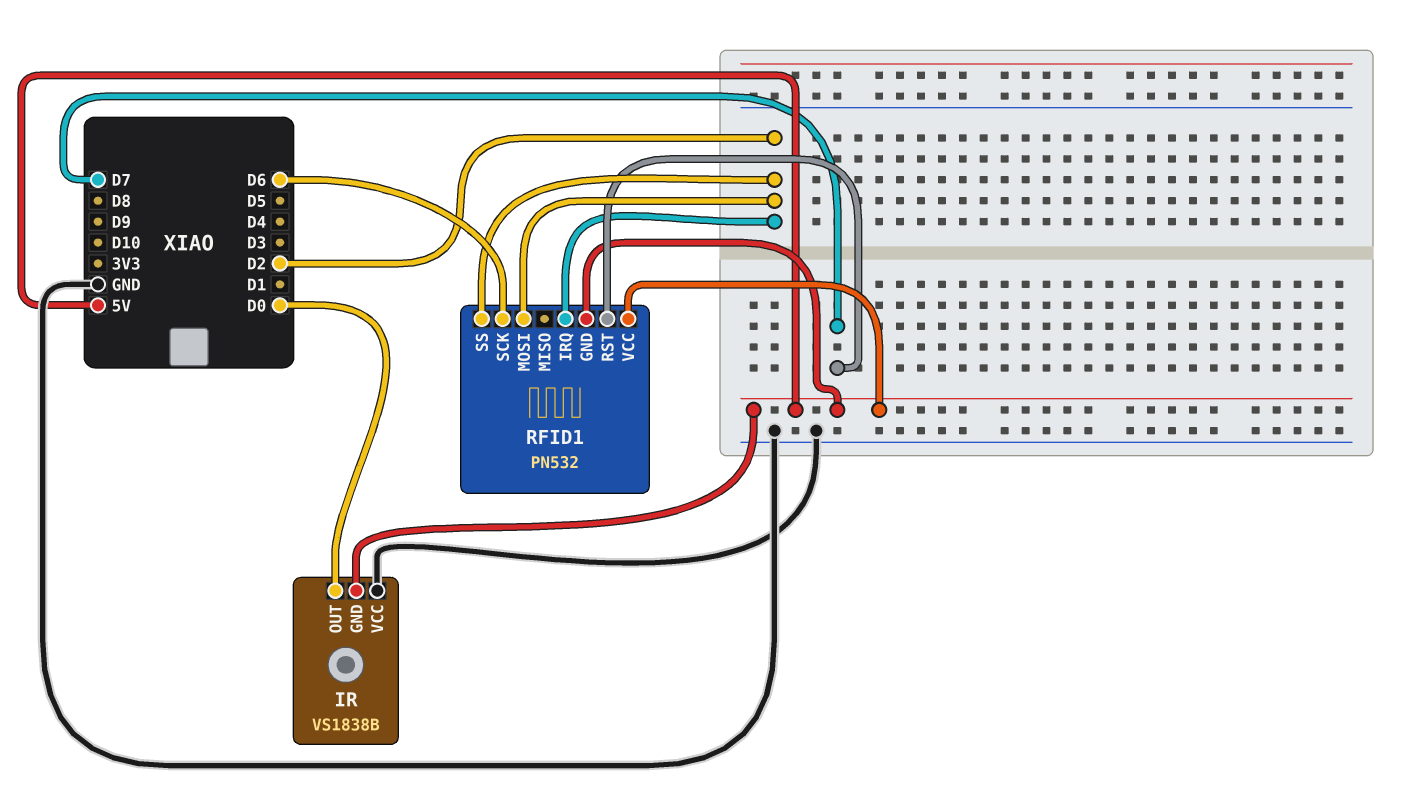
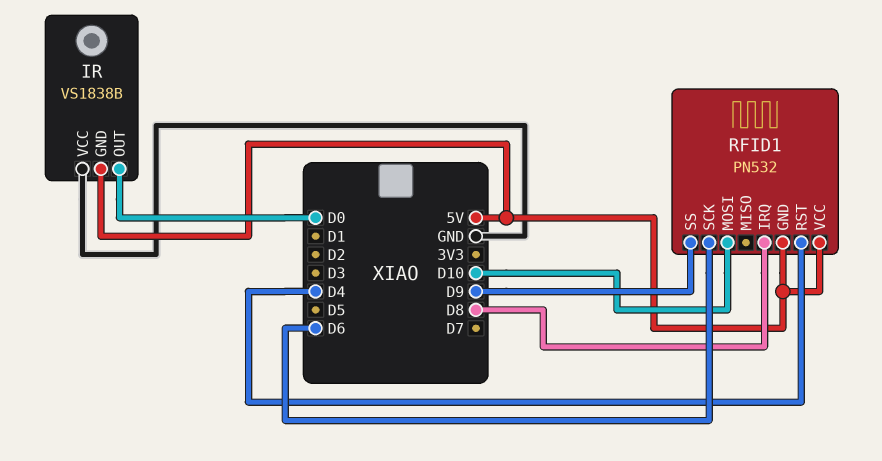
RFID1 pin IRQ: D2 -> D8
RFID1 pin MOSI: D2 -> D10
RFID1 pin RST: D7 -> D4
RFID1 pin SS: D2 -> D9

